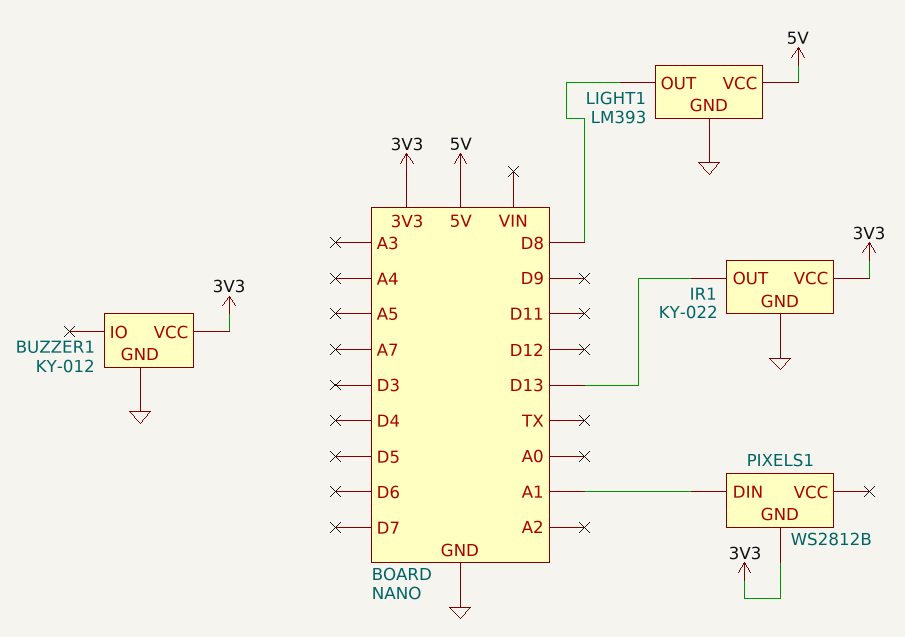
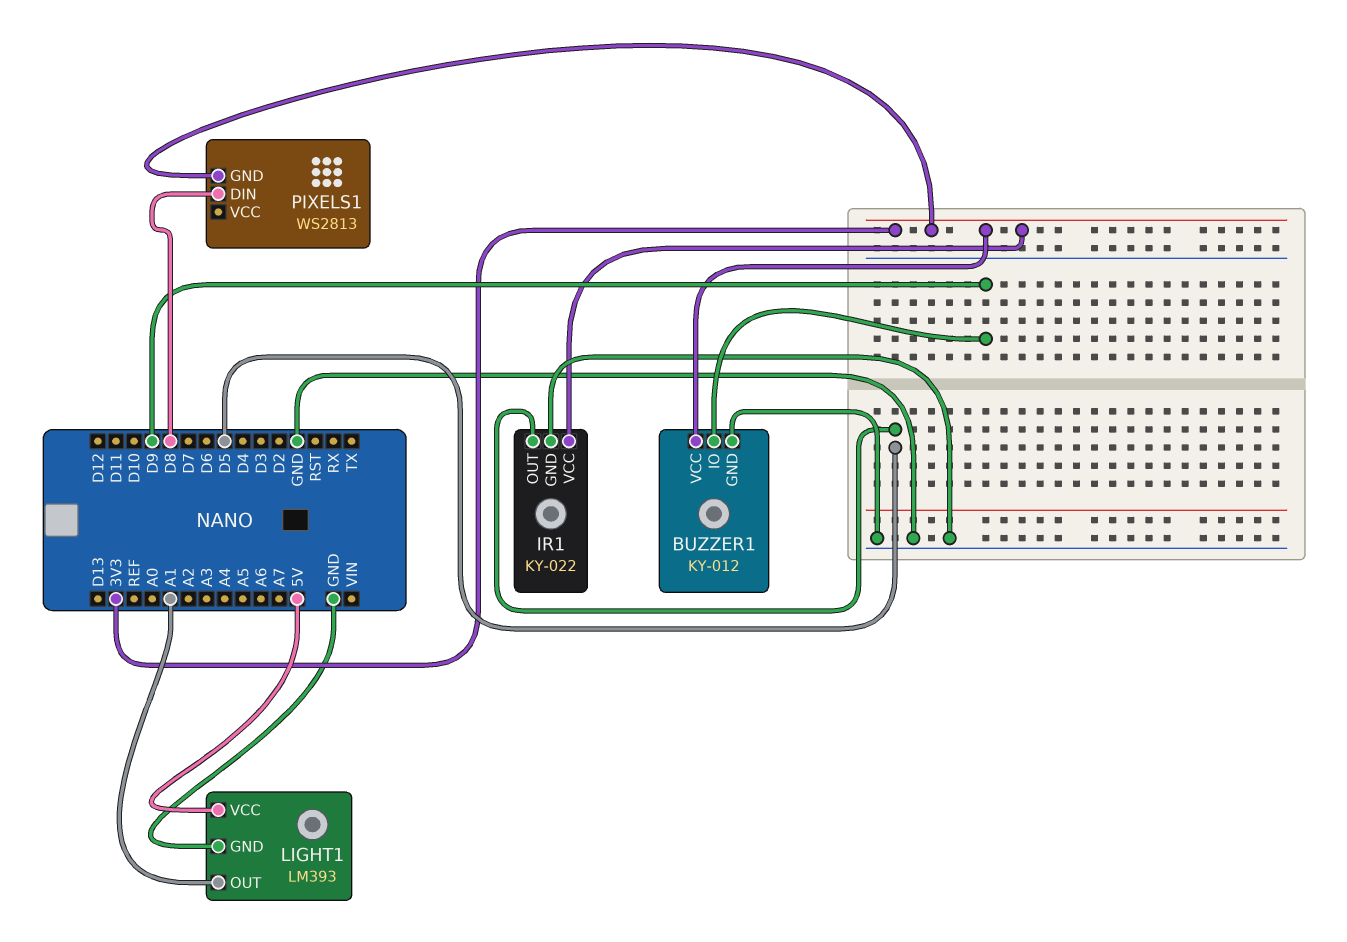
BUZZER1 pin IO: none -> D9
IR1 pin OUT: D13 -> D5
LIGHT1 pin OUT: D8 -> A1
PIXELS1: WS2812B -> WS2813
PIXELS1 pin DIN: A1 -> D8

